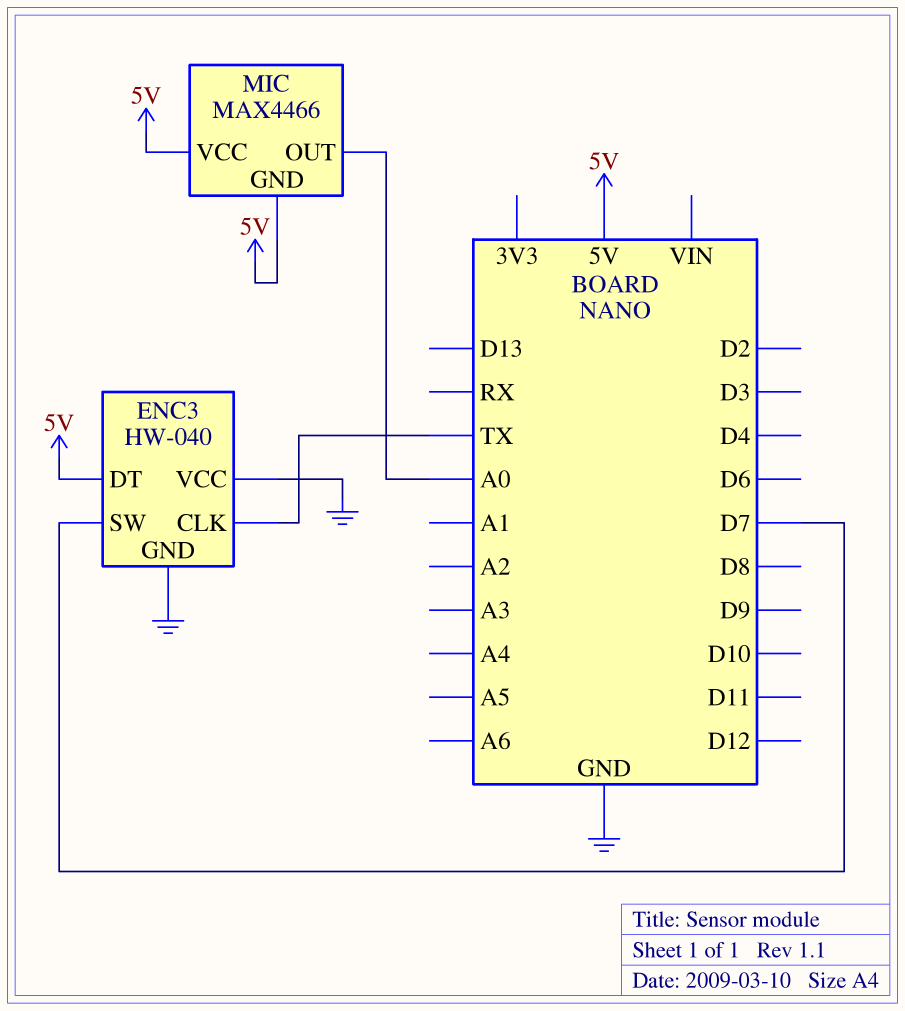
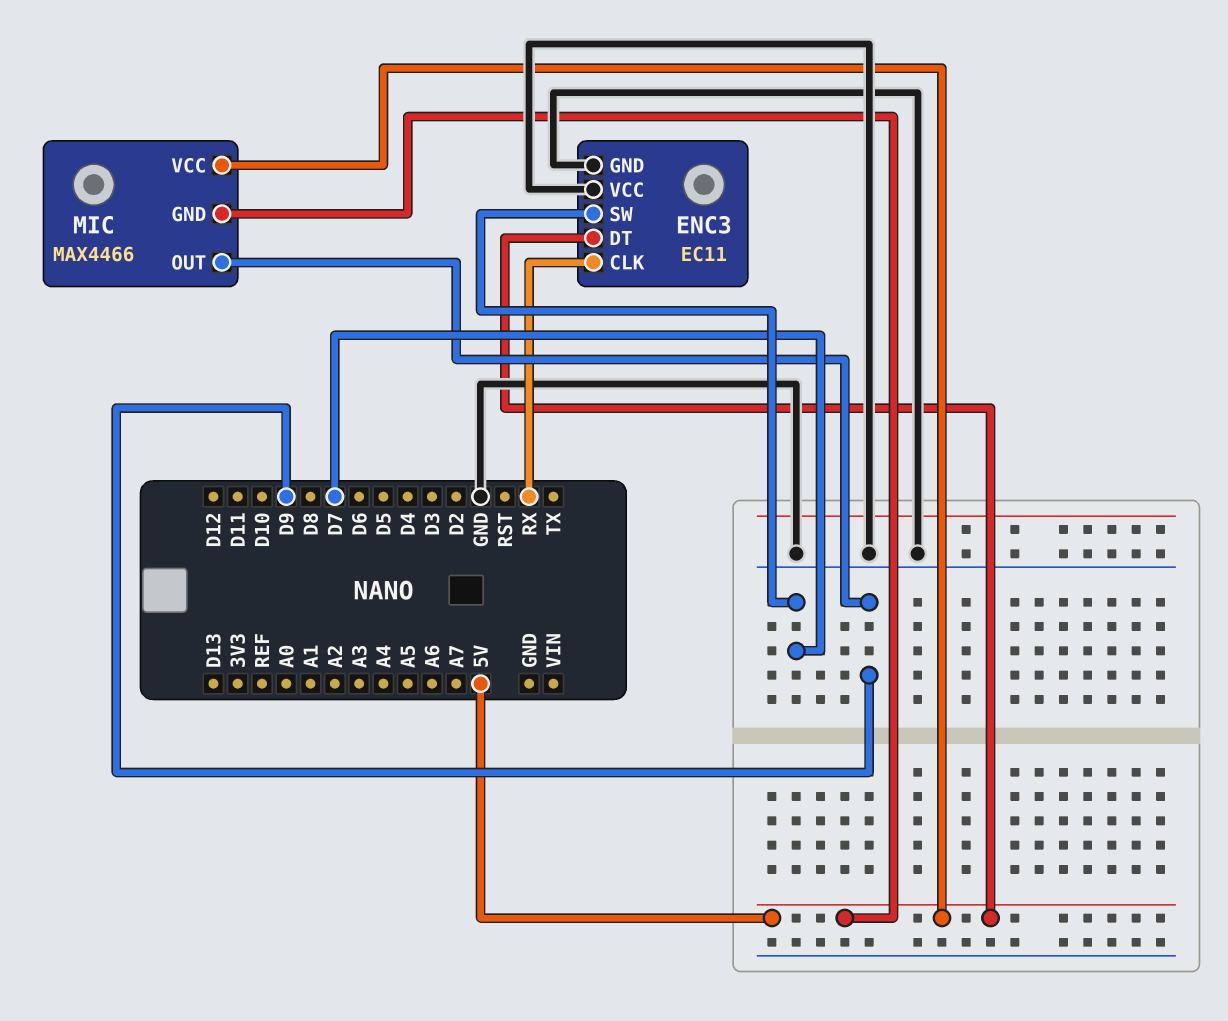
ENC3: HW-040 -> EC11
ENC3 pin CLK: TX -> RX
MIC pin OUT: A0 -> D9

